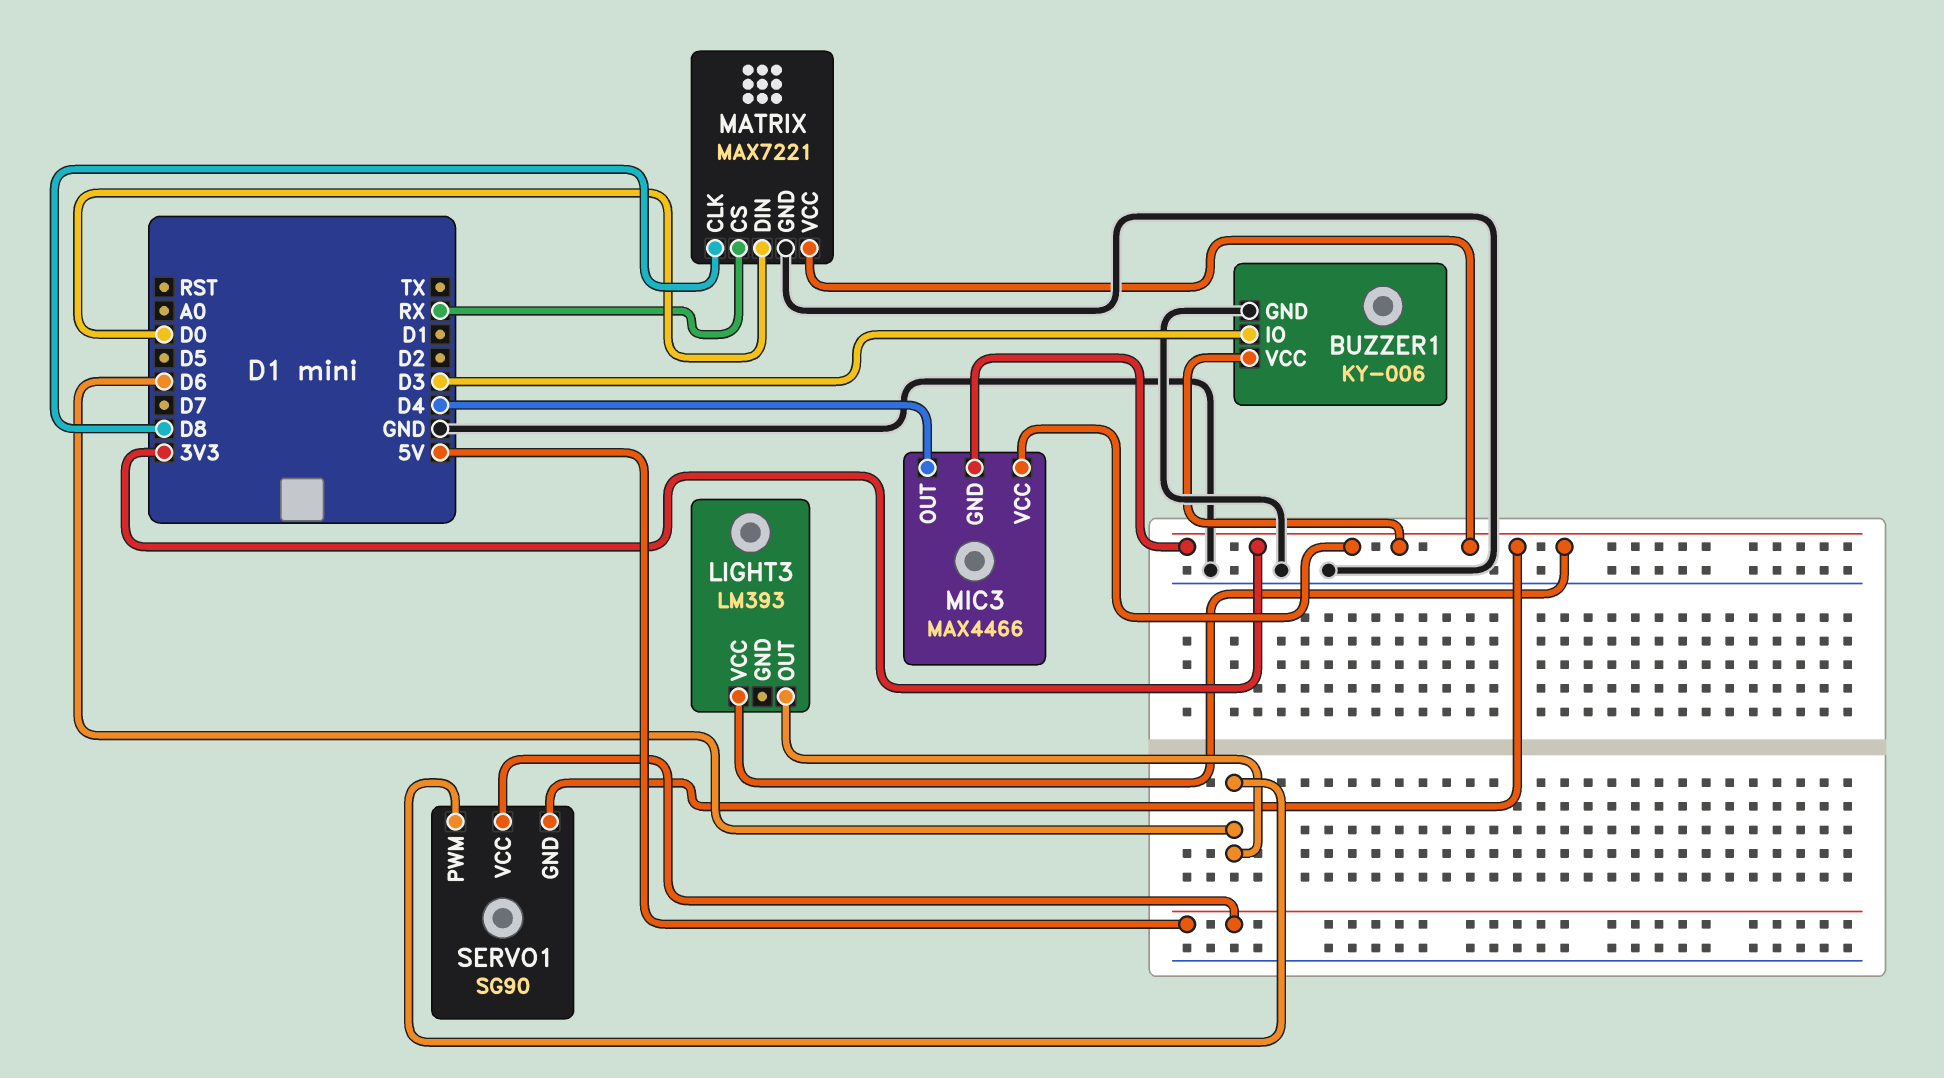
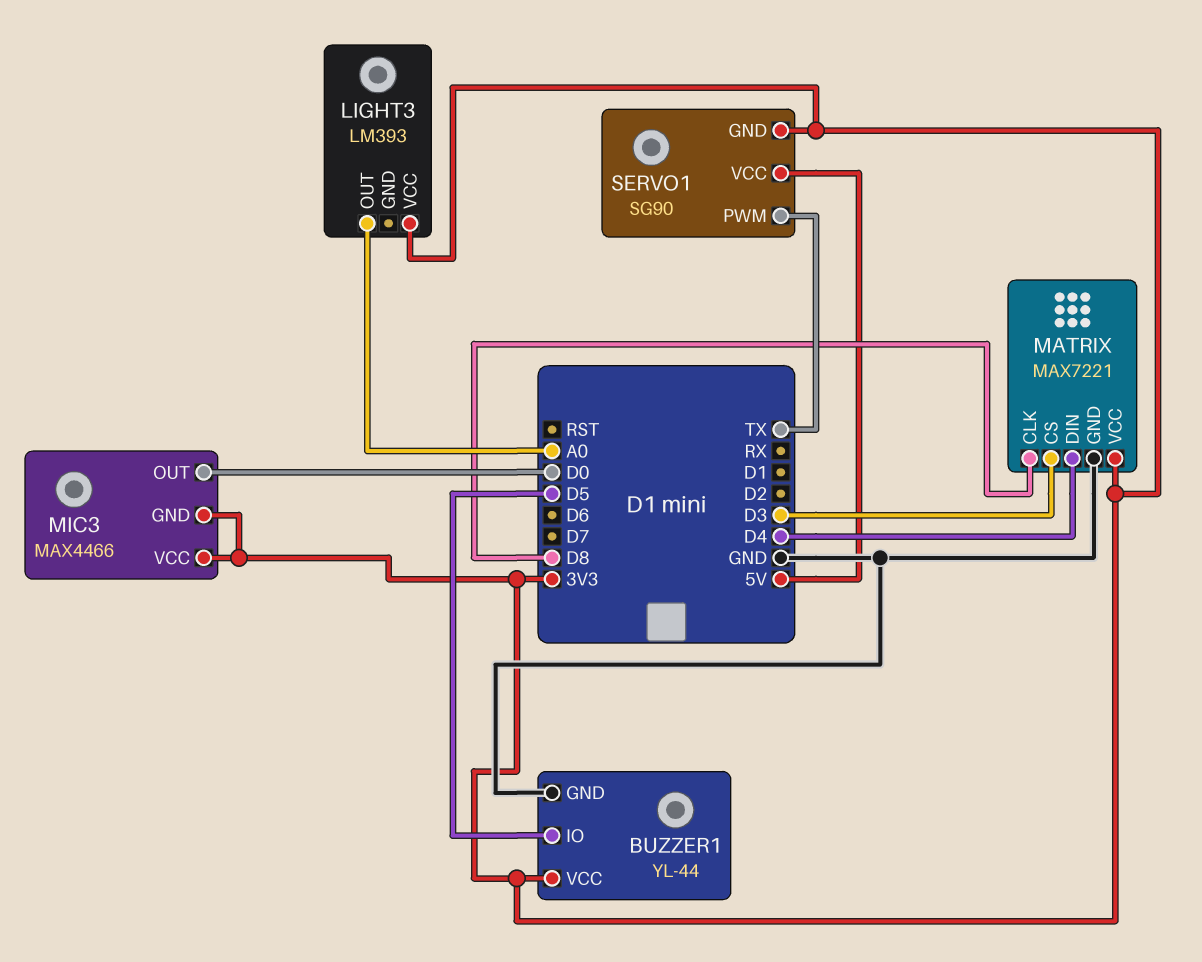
BUZZER1: KY-006 -> YL-44
BUZZER1 pin IO: D3 -> D5
LIGHT3 pin OUT: D6 -> A0
MATRIX pin CS: RX -> D3
MATRIX pin DIN: D0 -> D4
MIC3 pin OUT: D4 -> D0
SERVO1 pin PWM: D6 -> TX

